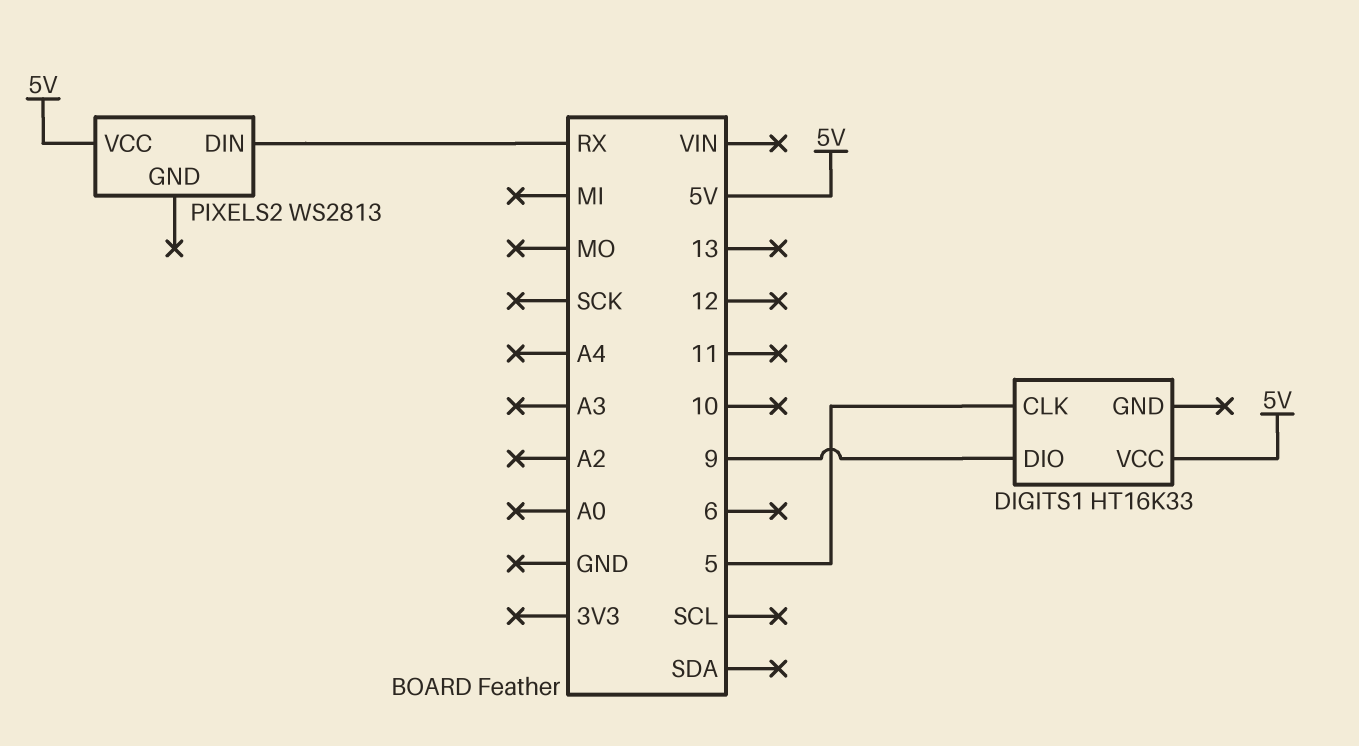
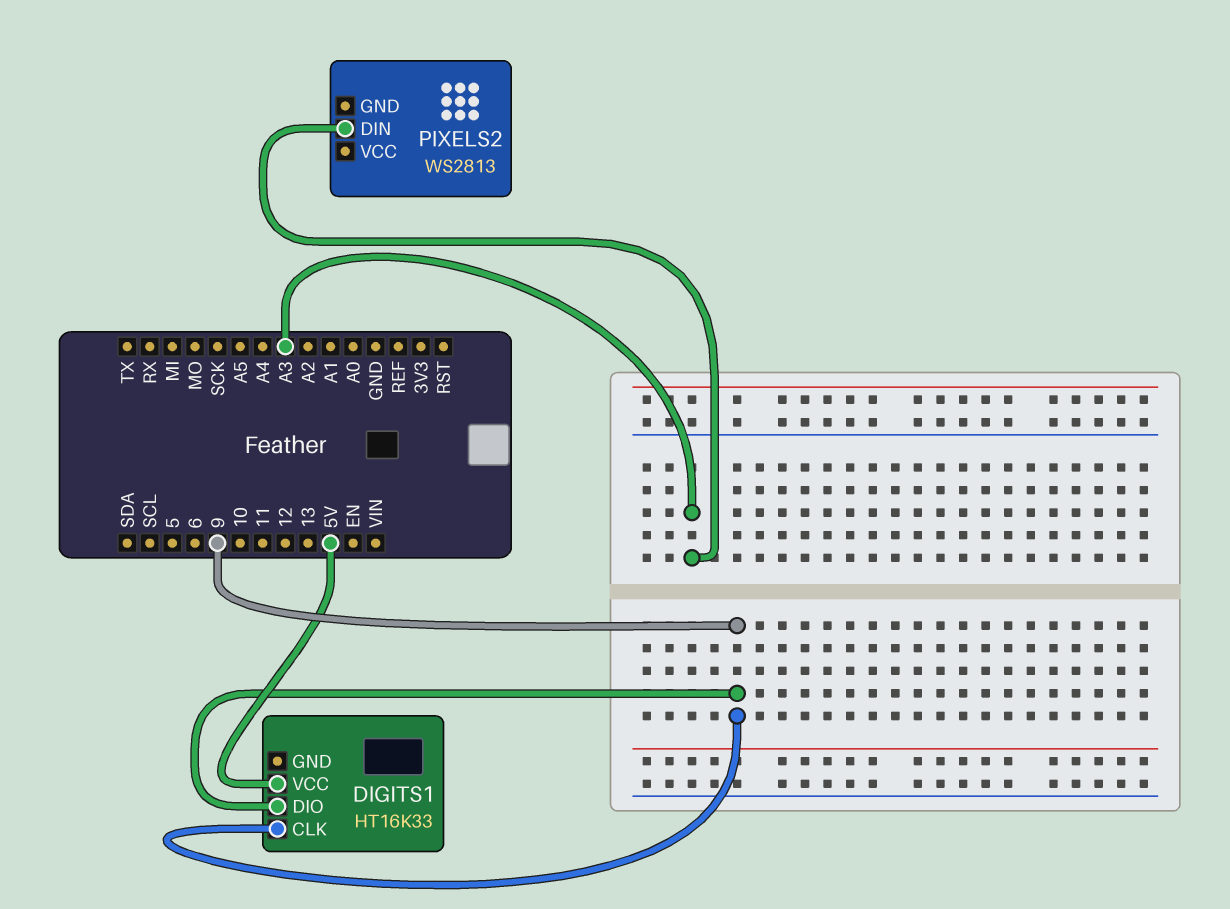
DIGITS1 pin CLK: 5 -> 9
PIXELS2 pin DIN: RX -> A3
PIXELS2 pin VCC: 5V -> none

